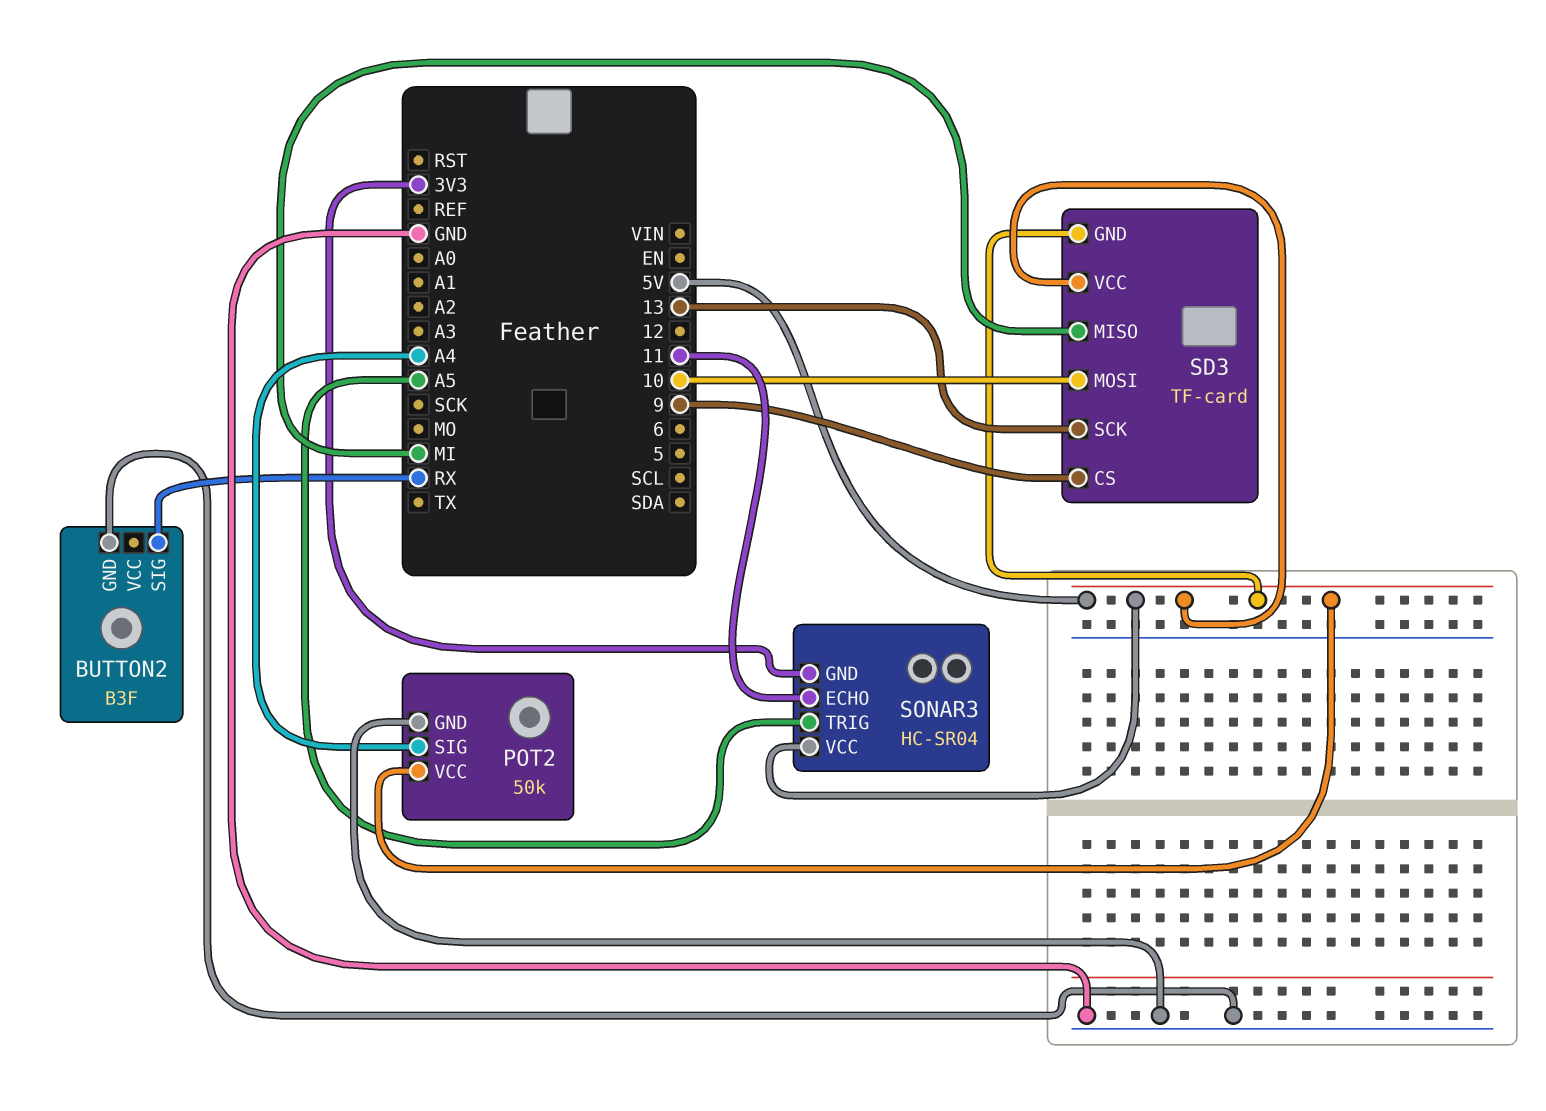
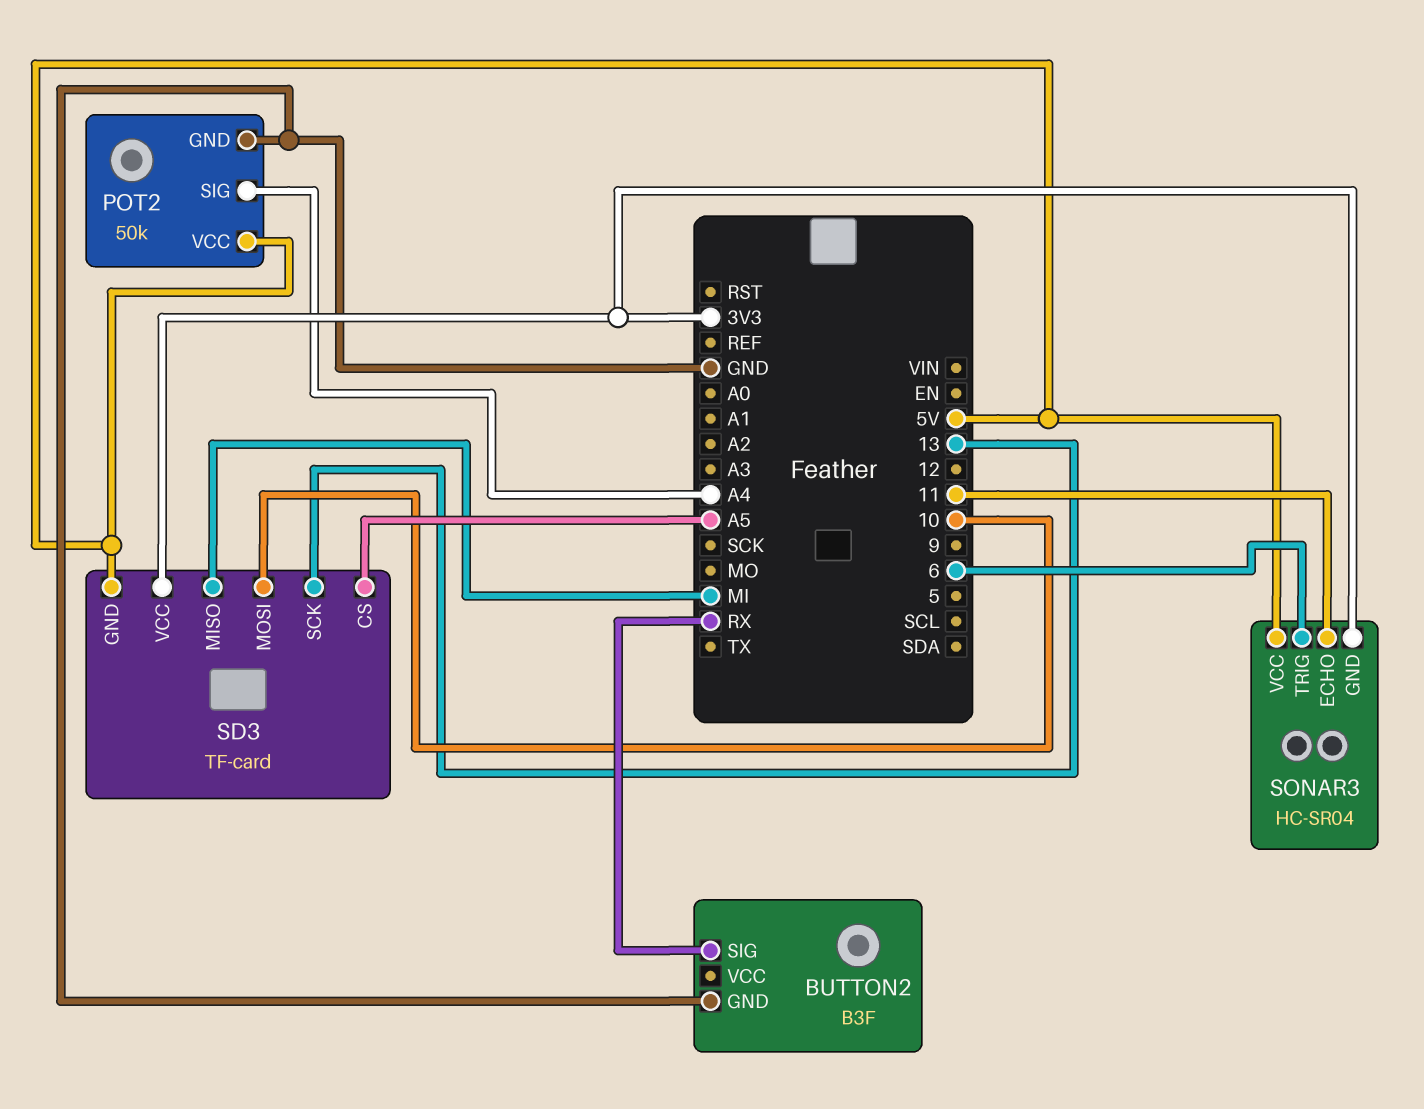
SD3 pin CS: 9 -> A5
SD3 pin VCC: 5V -> 3V3
SONAR3 pin TRIG: A5 -> 6

